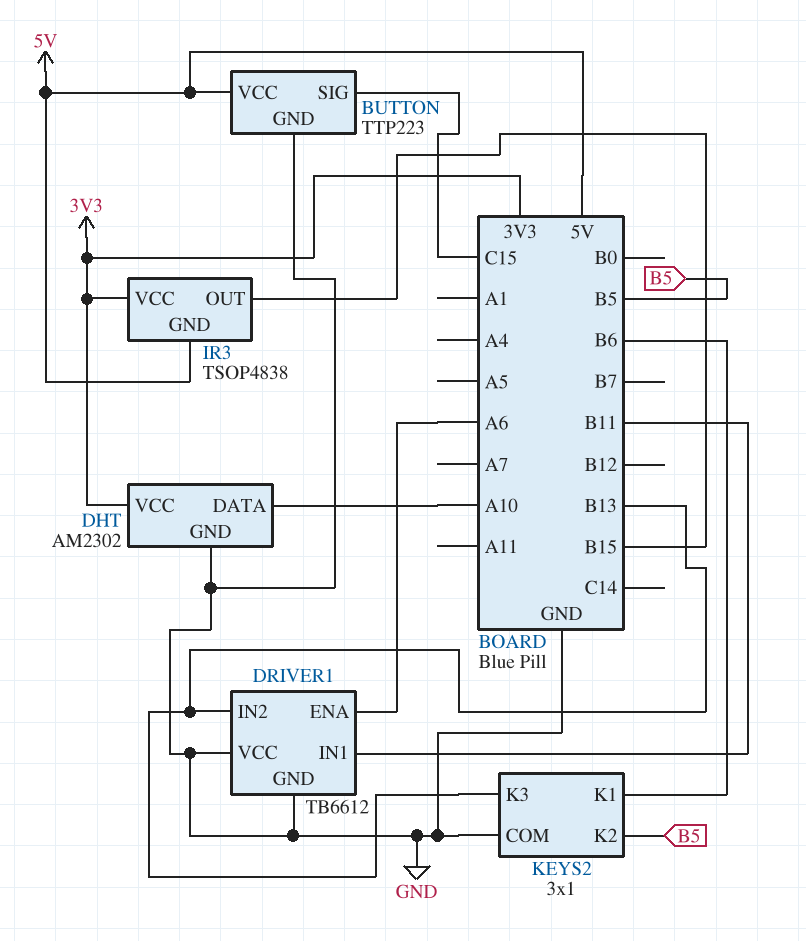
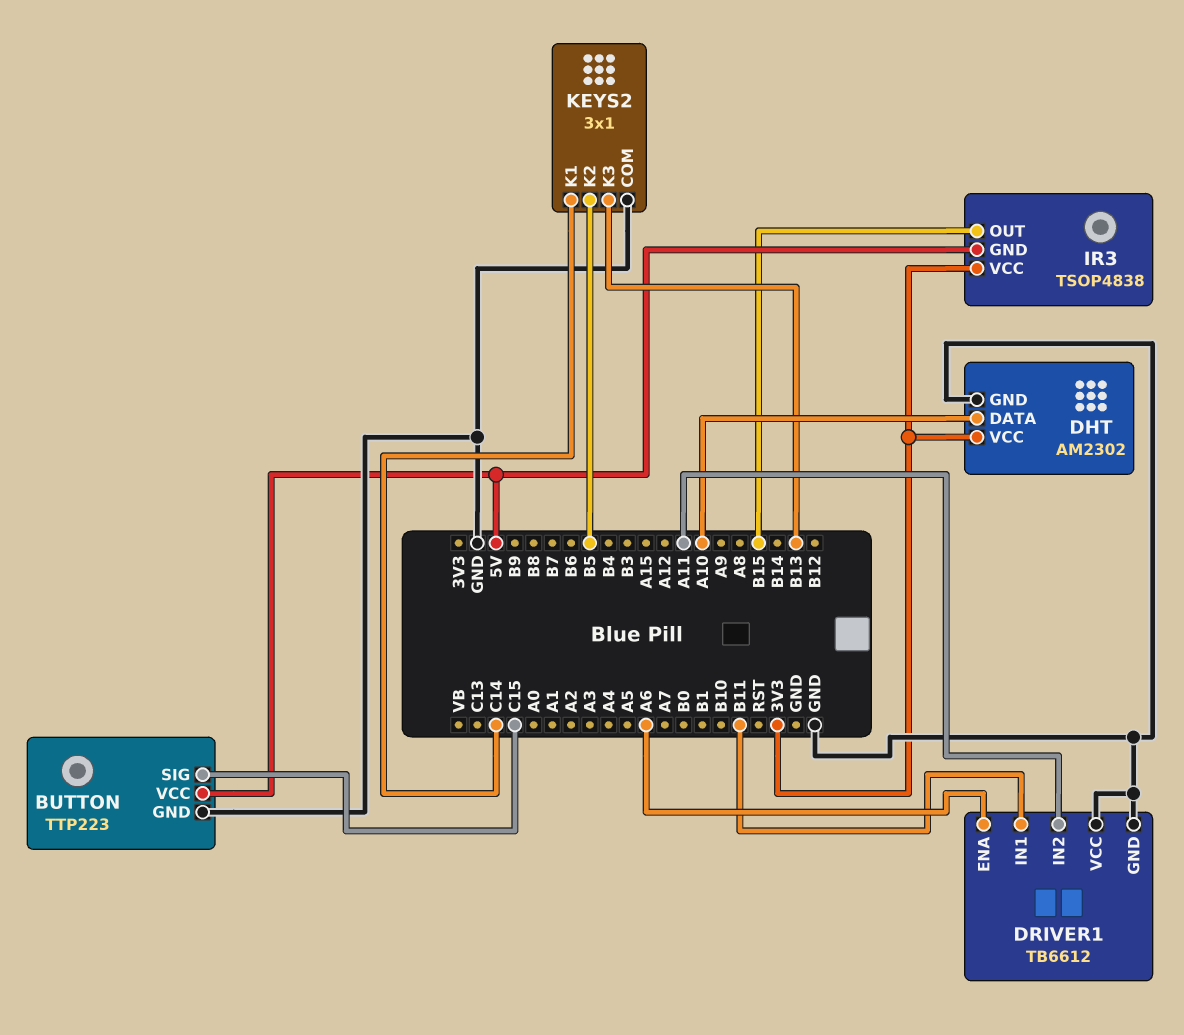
DRIVER1 pin IN2: B13 -> A11
KEYS2 pin K1: B6 -> C14

